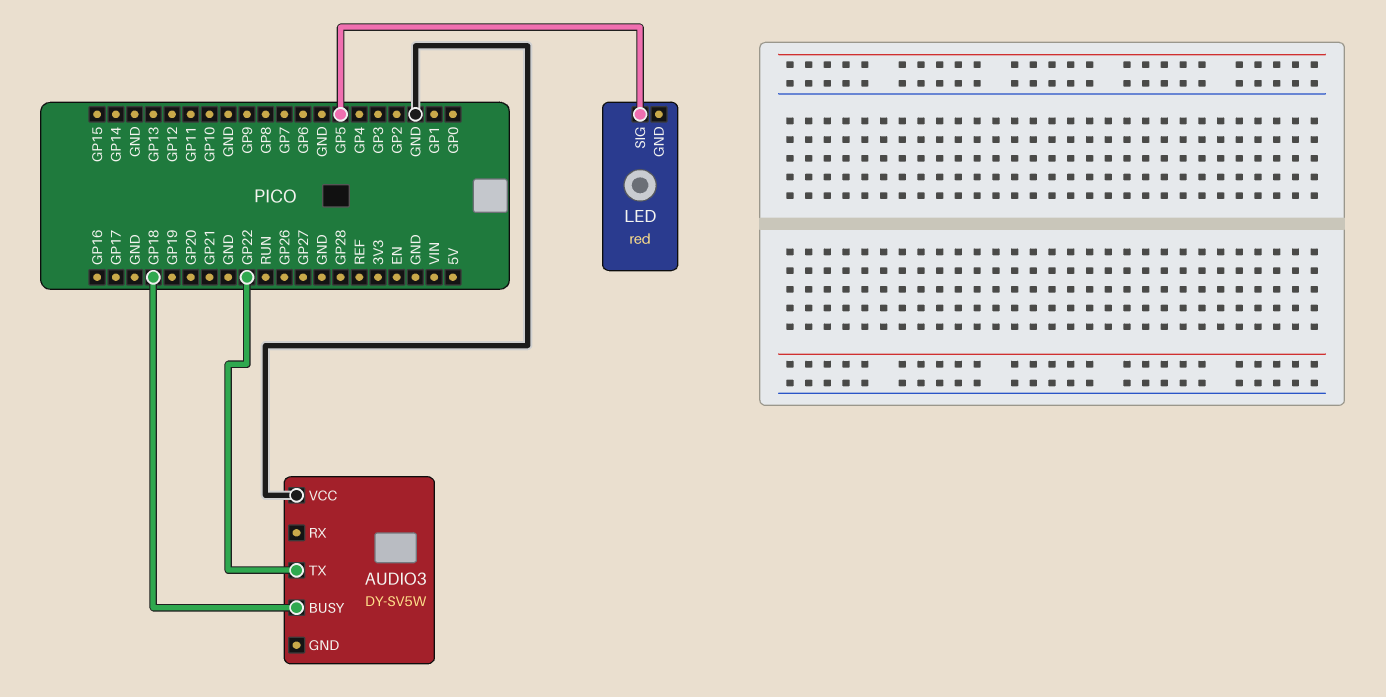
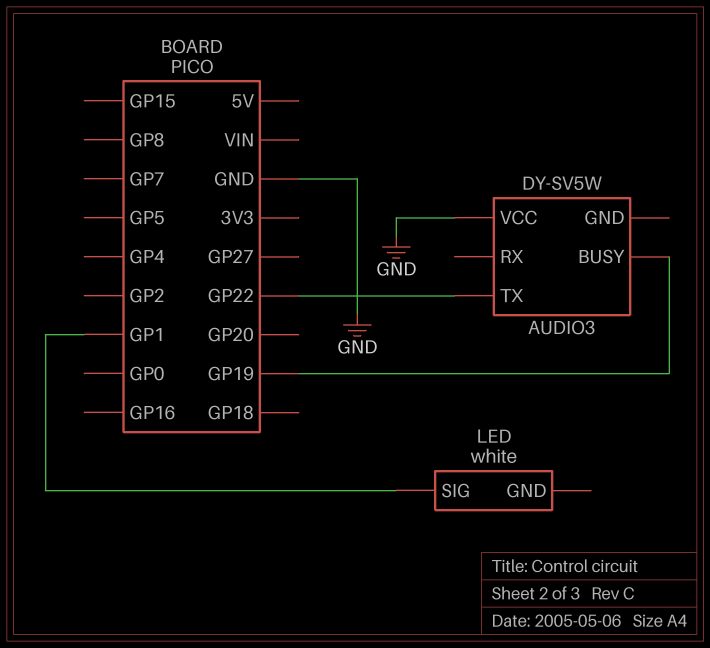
AUDIO3 pin BUSY: GP18 -> GP19
LED: red -> white
LED pin SIG: GP5 -> GP1

